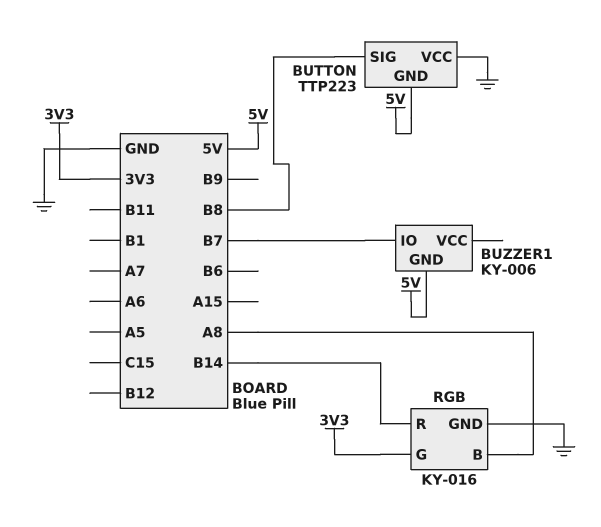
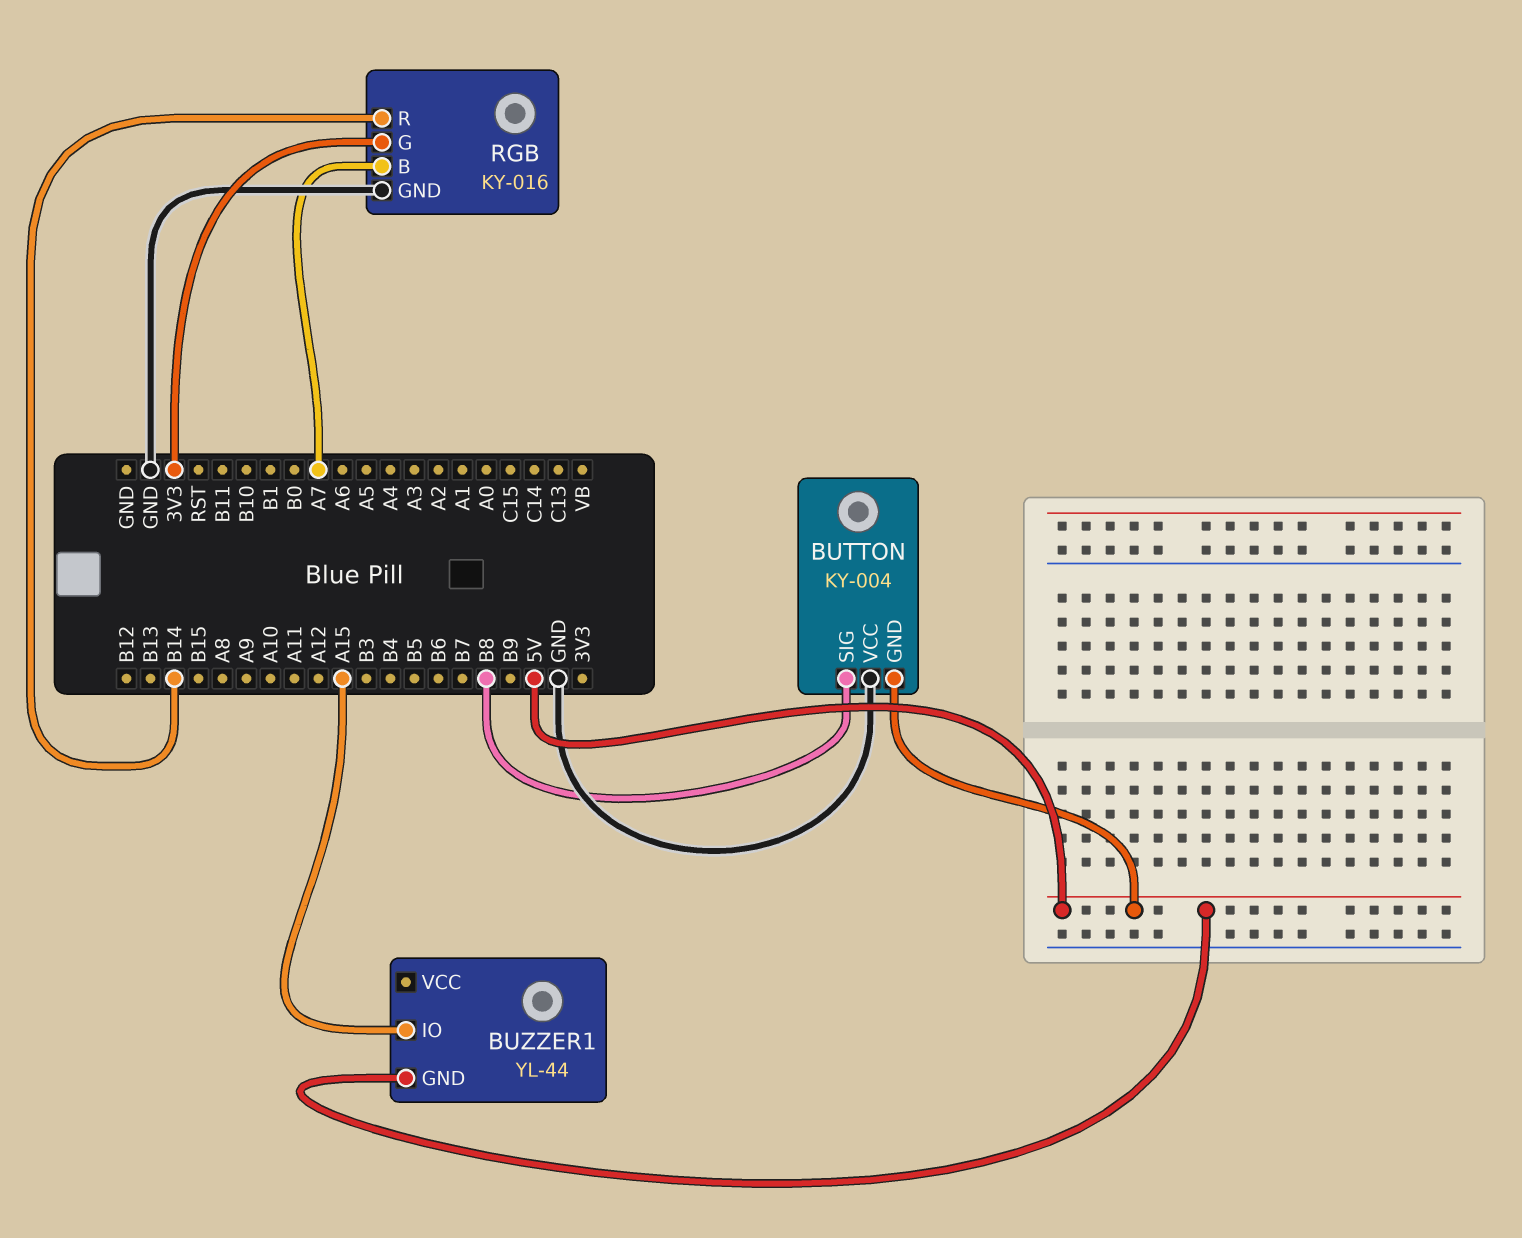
BUTTON: TTP223 -> KY-004
BUZZER1: KY-006 -> YL-44
BUZZER1 pin IO: B7 -> A15
RGB pin B: A8 -> A7

